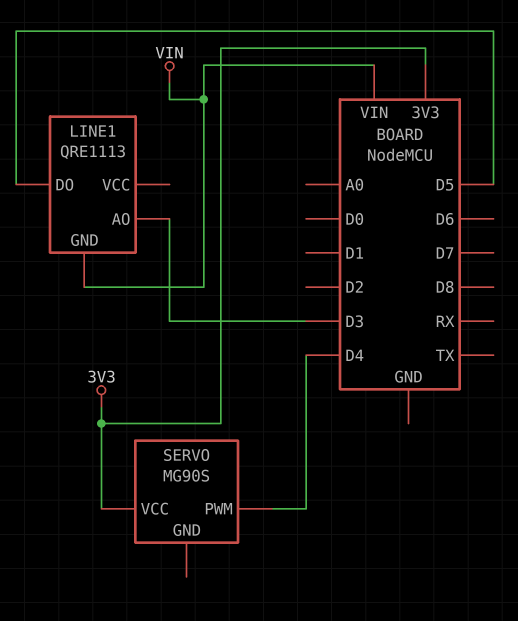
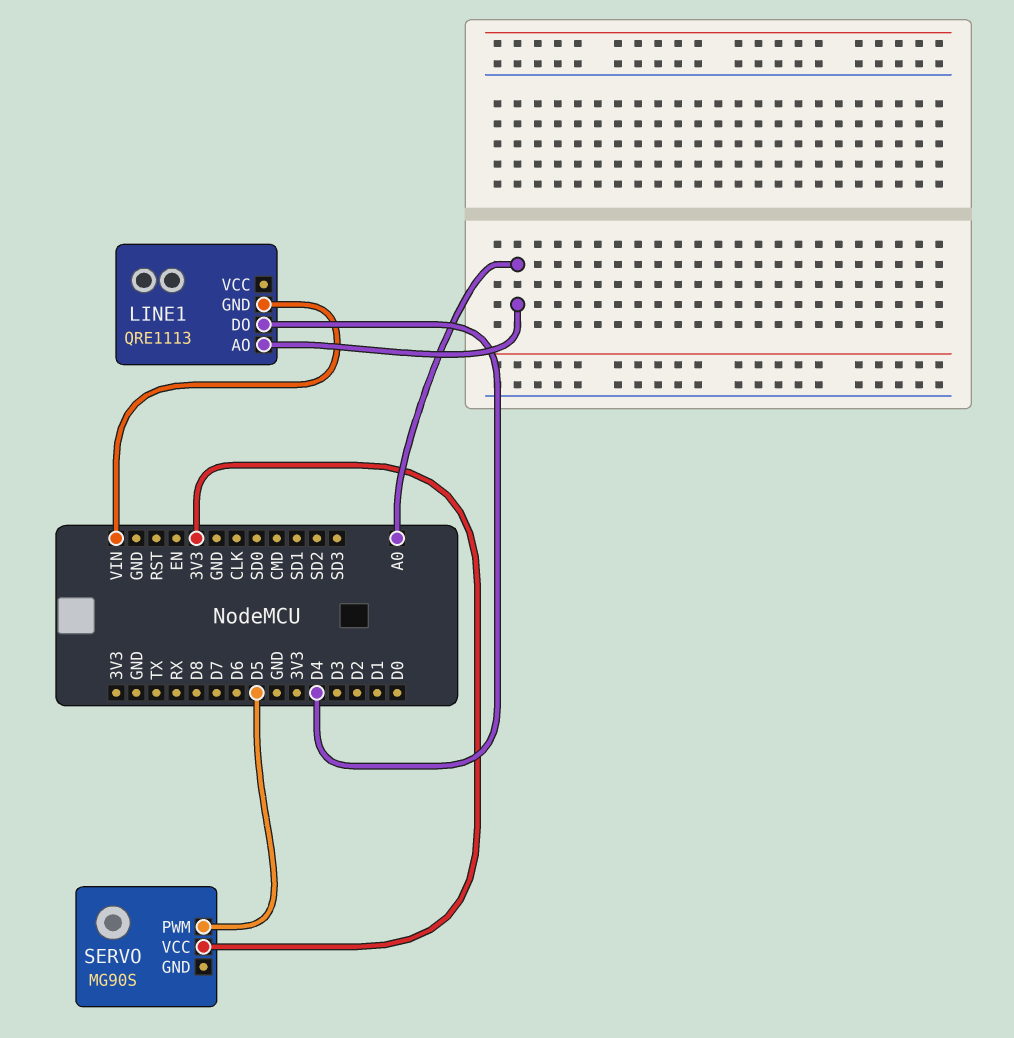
LINE1 pin AO: D3 -> A0
LINE1 pin DO: D5 -> D4
SERVO pin PWM: D4 -> D5

